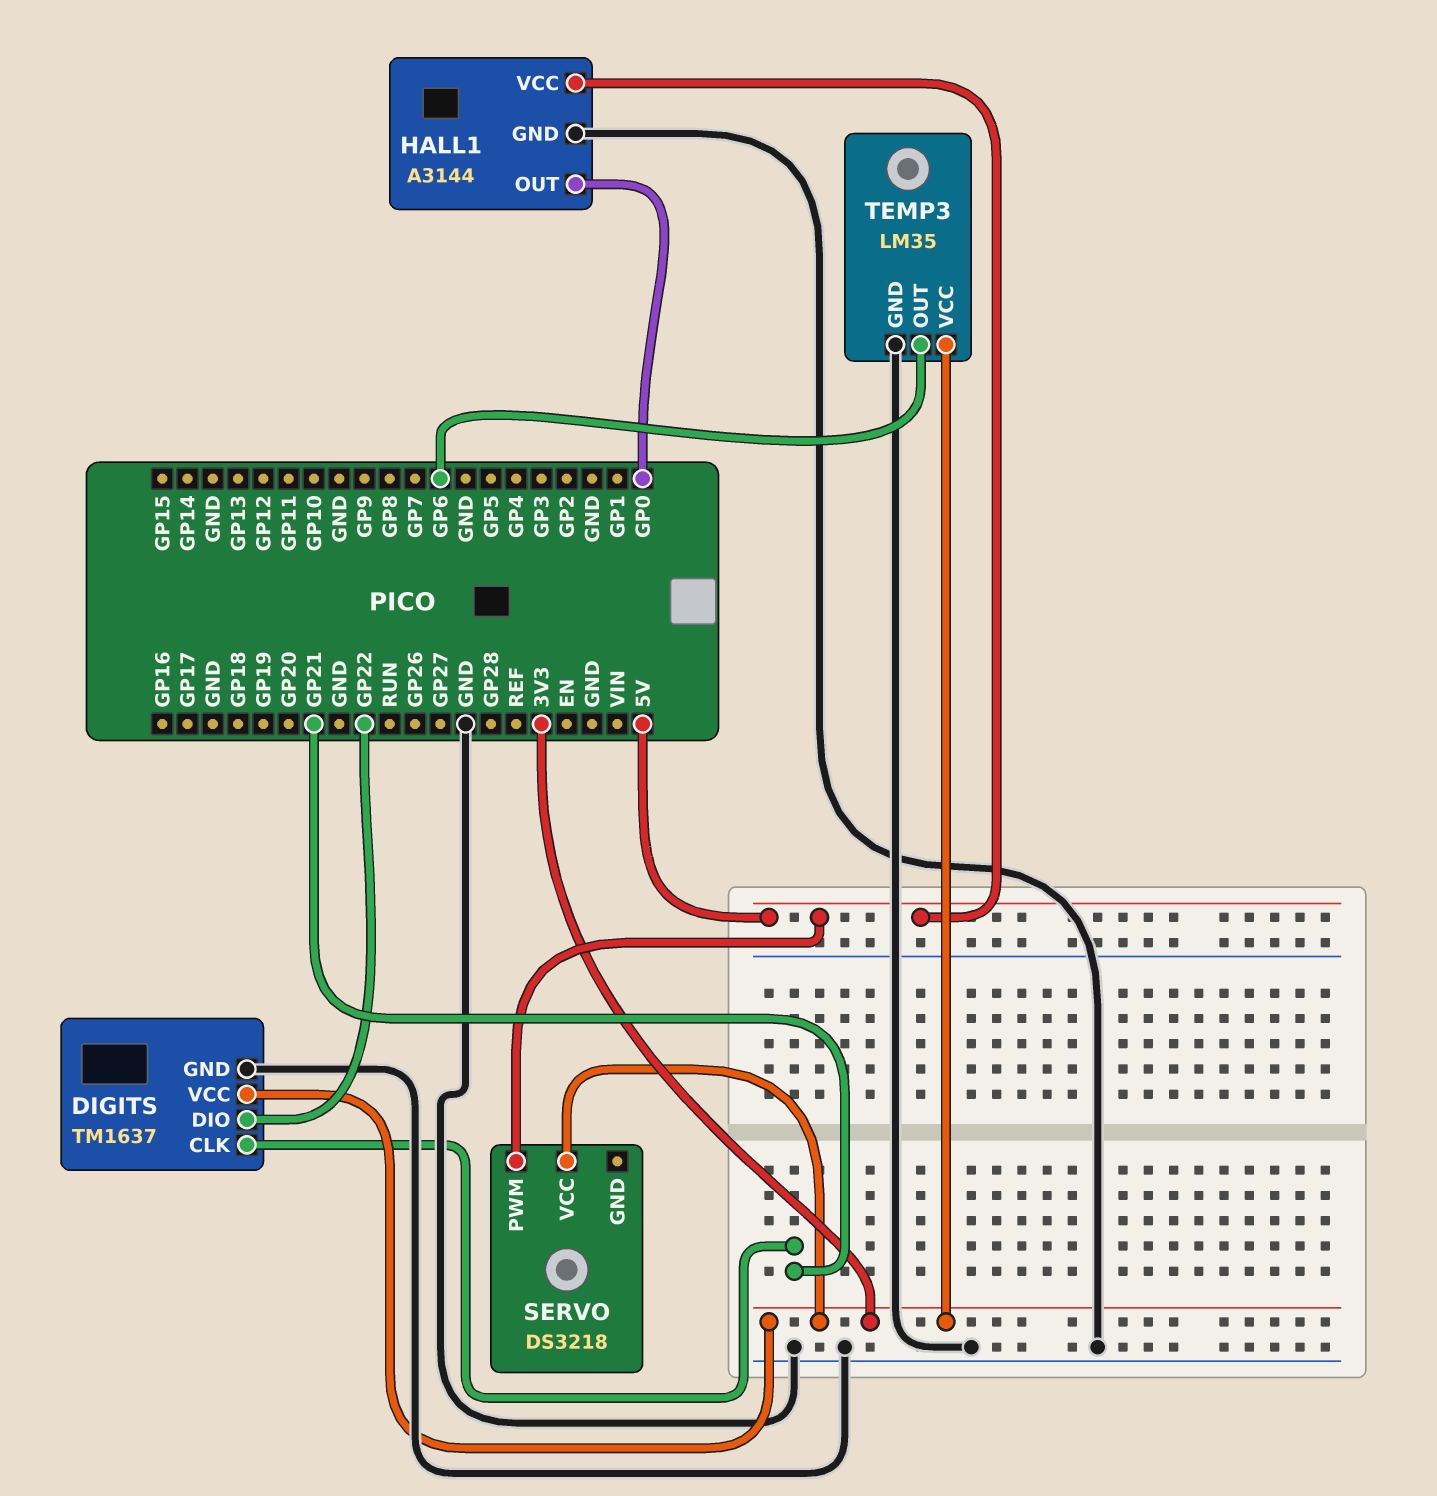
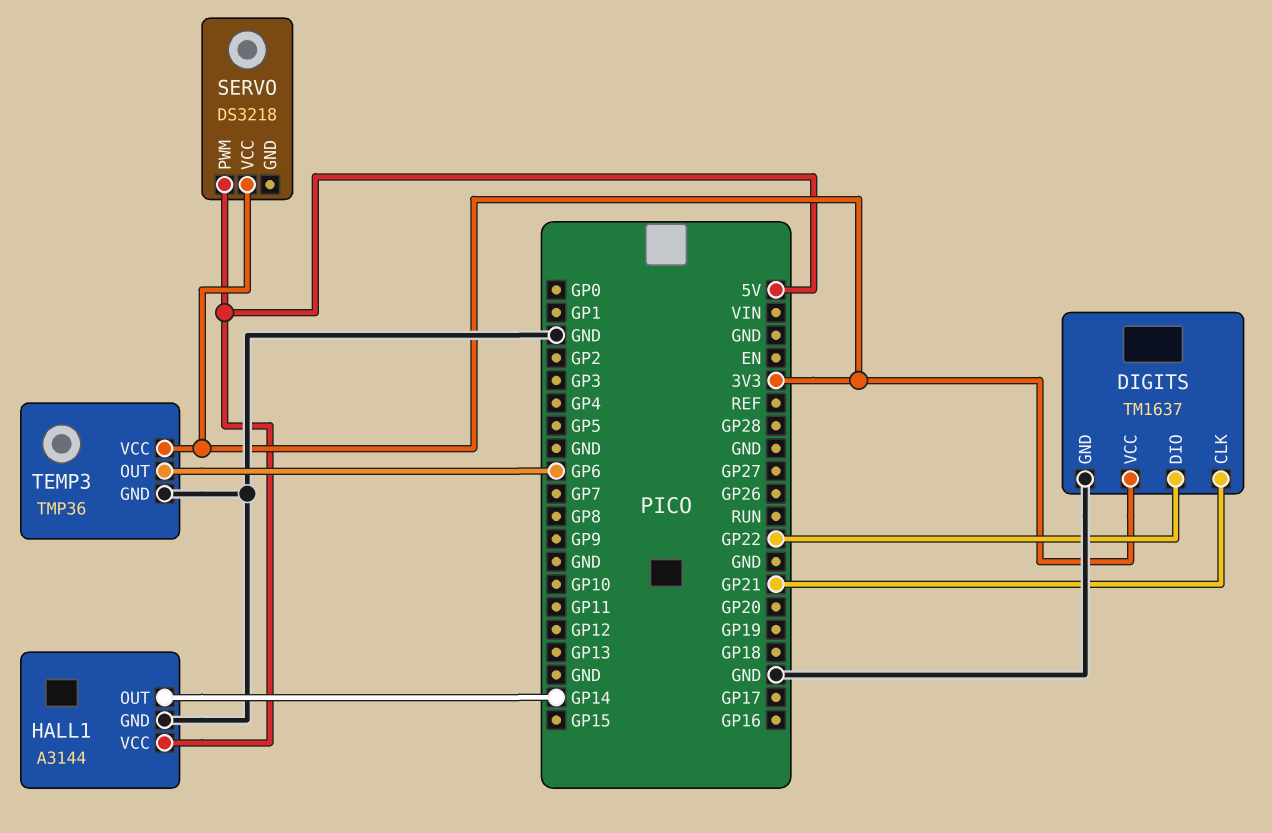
HALL1 pin OUT: GP0 -> GP14
TEMP3: LM35 -> TMP36

